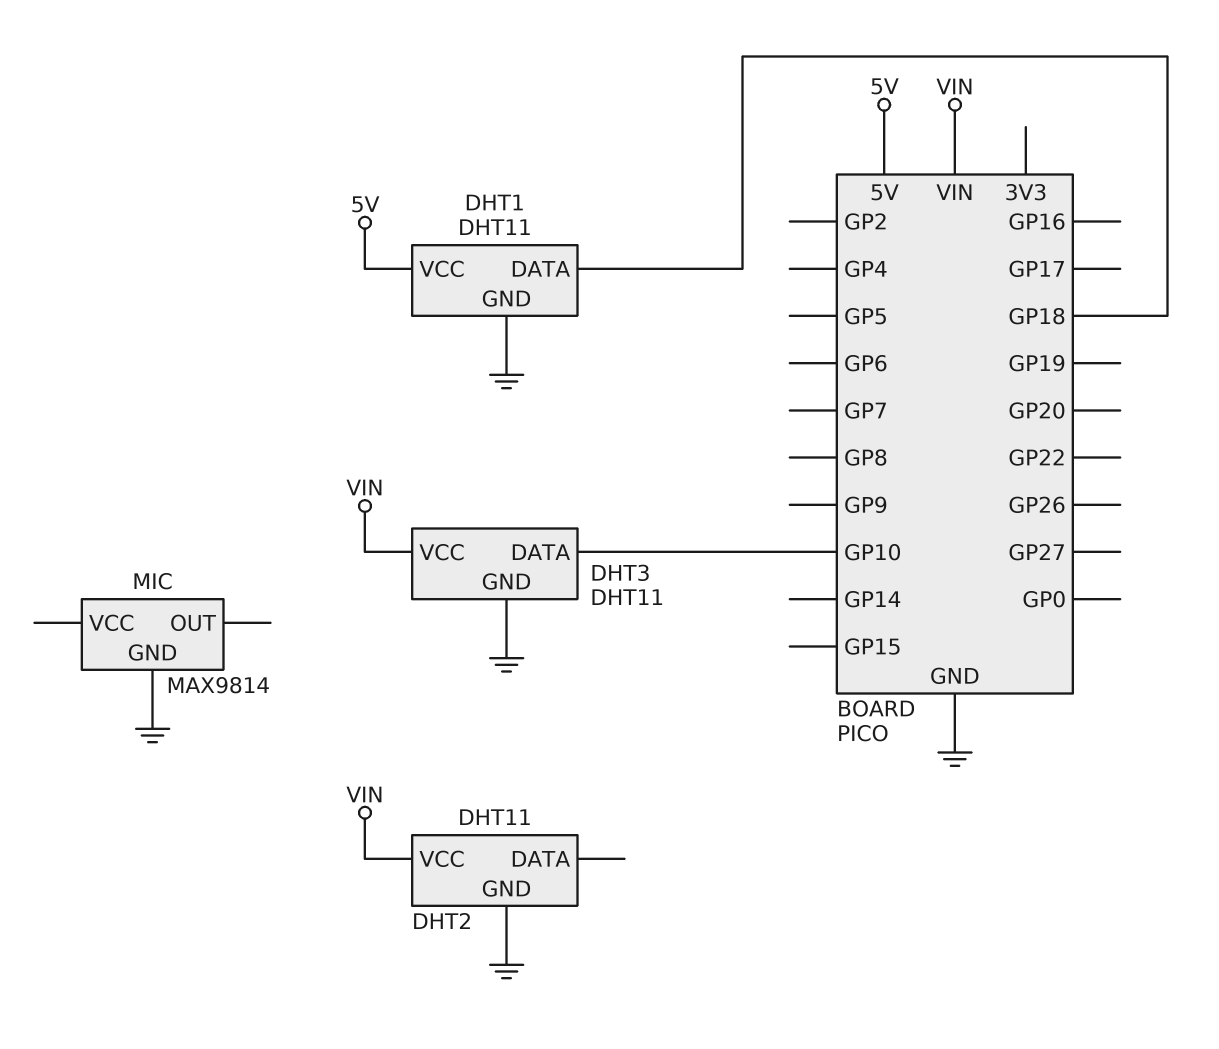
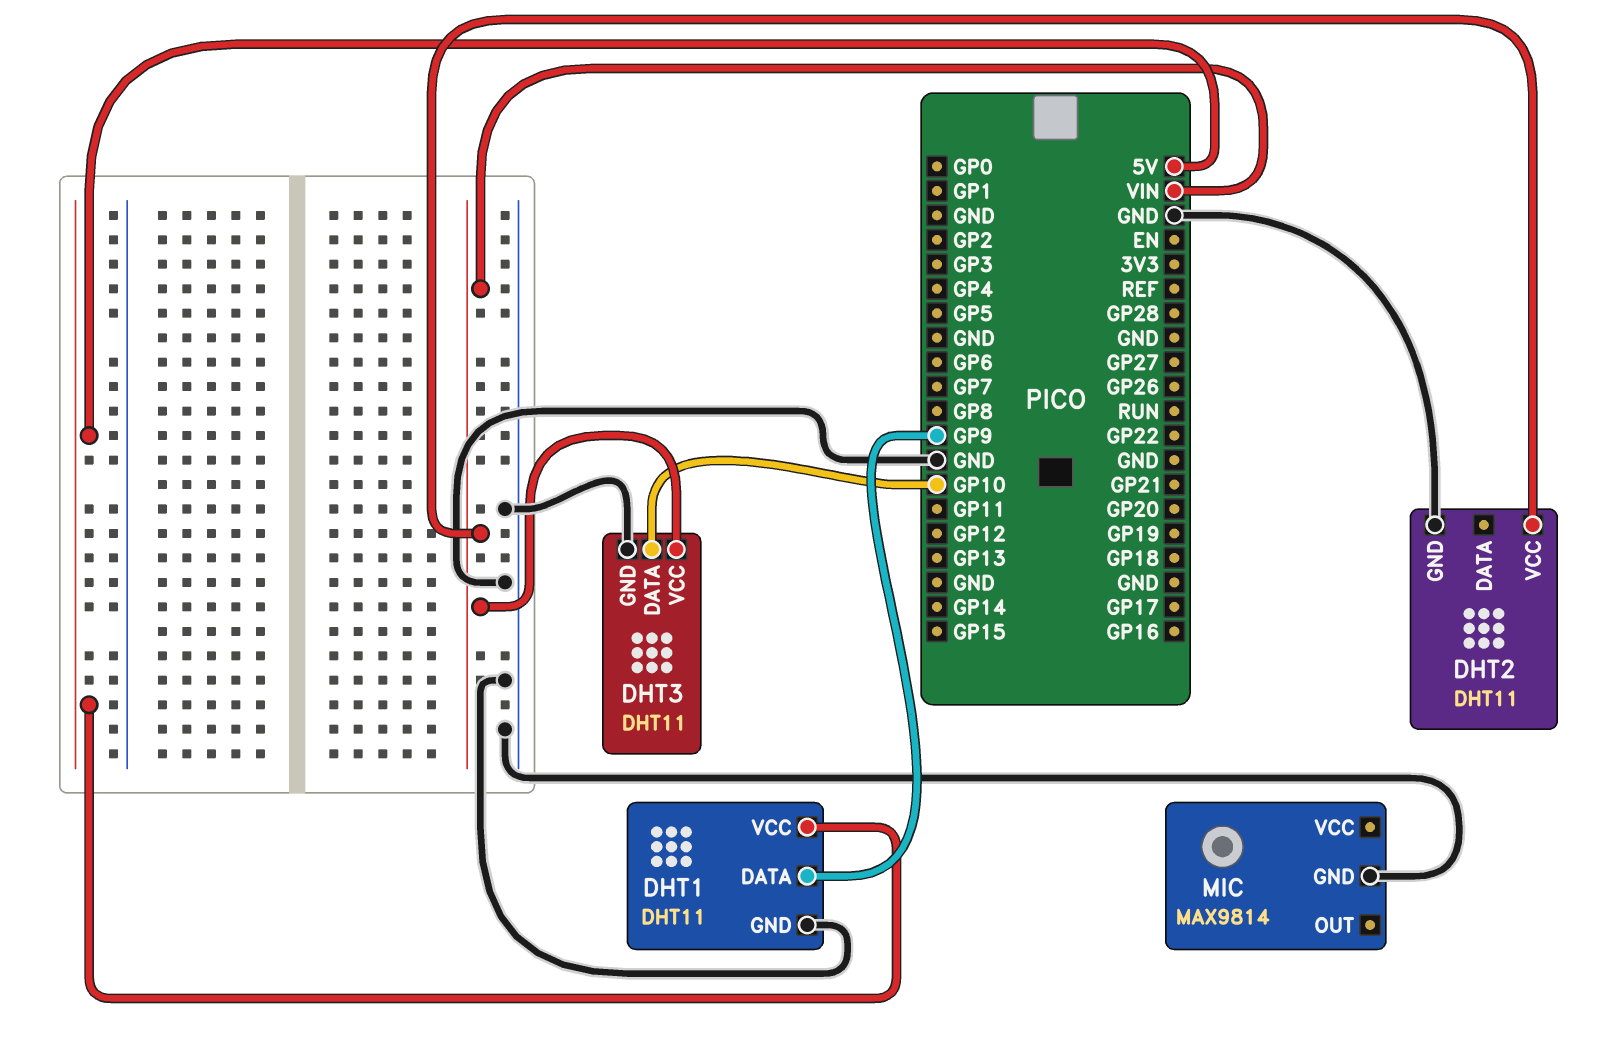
DHT1 pin DATA: GP18 -> GP9

